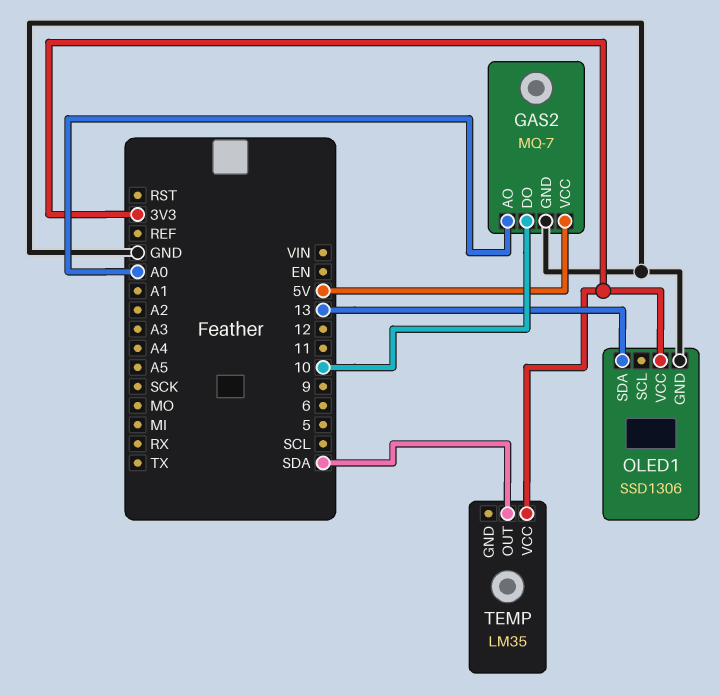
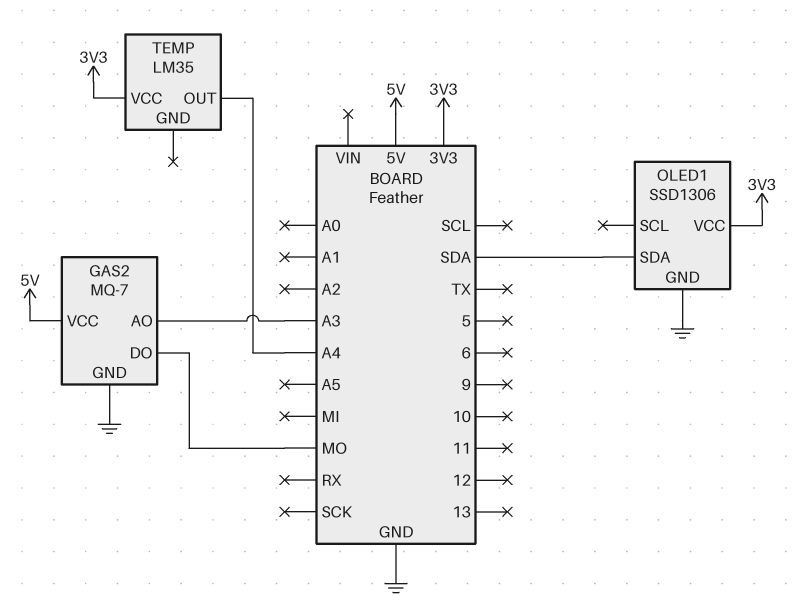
GAS2 pin AO: A0 -> A3
GAS2 pin DO: 10 -> MO
OLED1 pin SDA: 13 -> SDA
TEMP pin OUT: SDA -> A4

